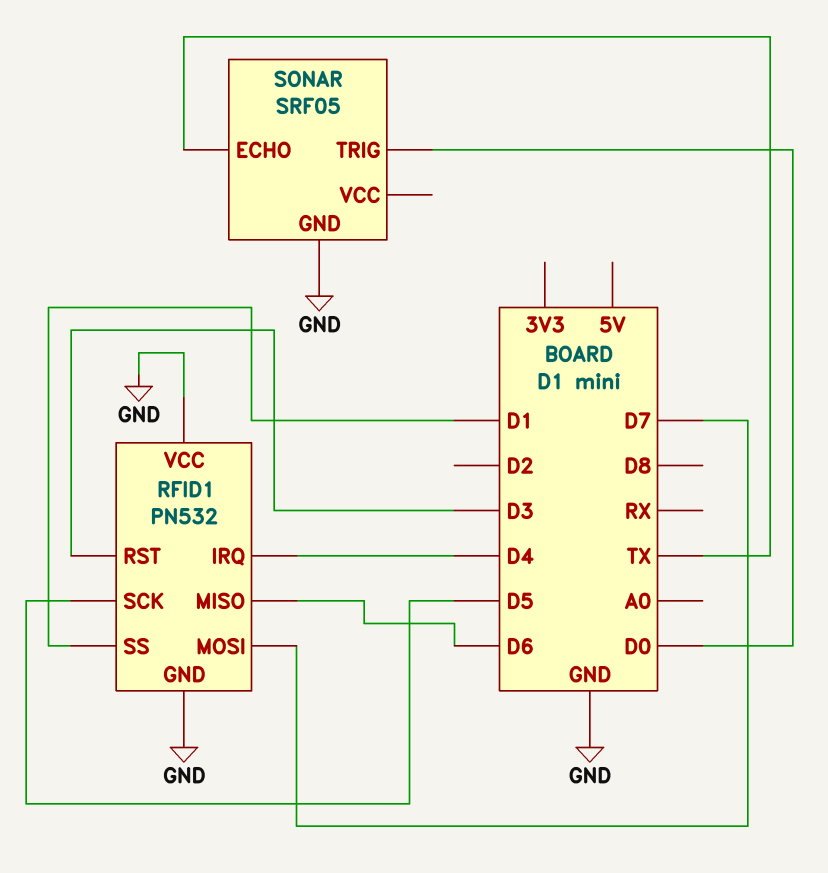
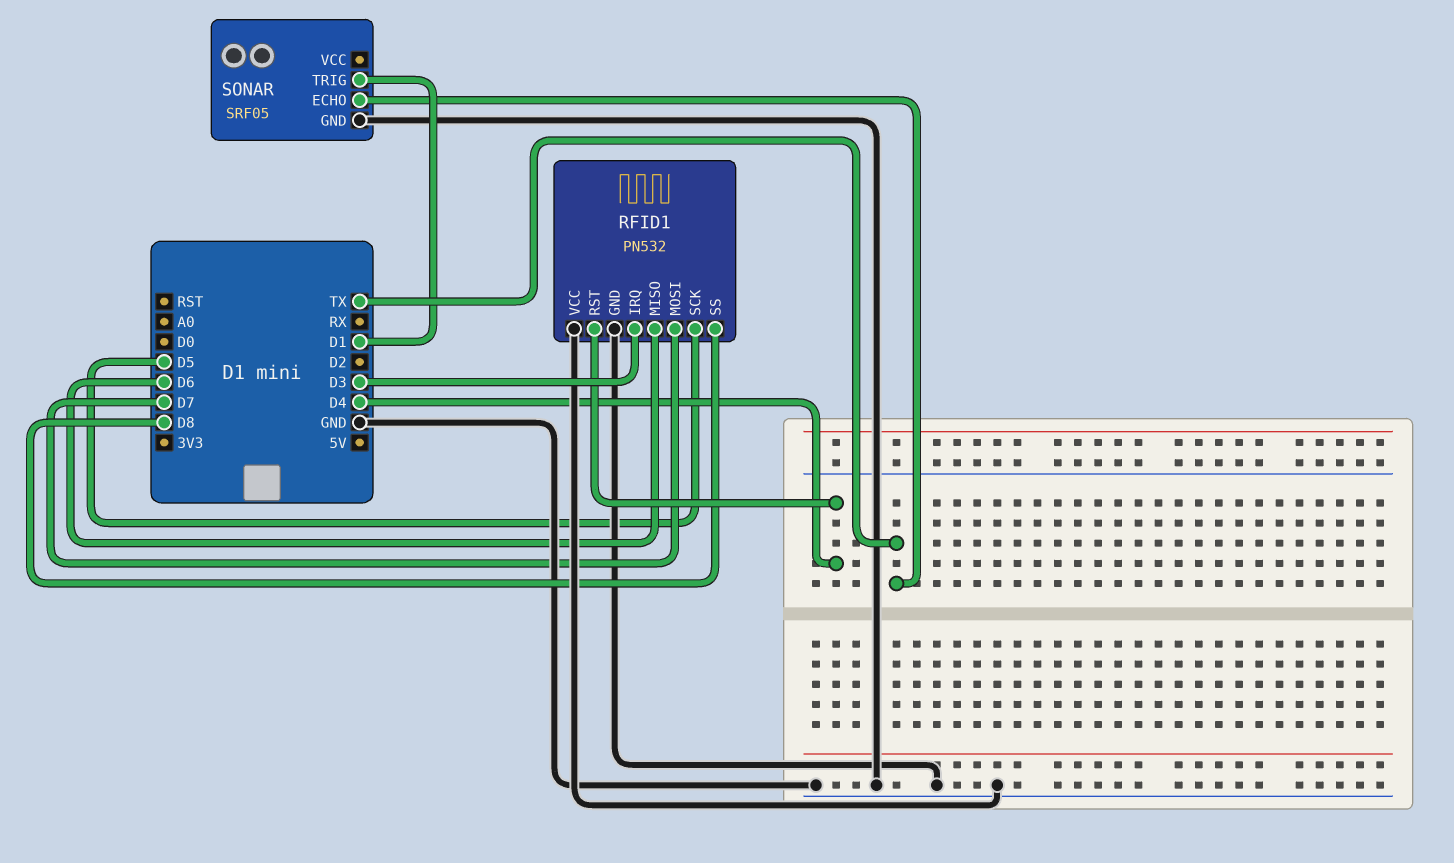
RFID1 pin IRQ: D4 -> D3
RFID1 pin RST: D3 -> D4
RFID1 pin SS: D1 -> D8
SONAR pin TRIG: D0 -> D1

